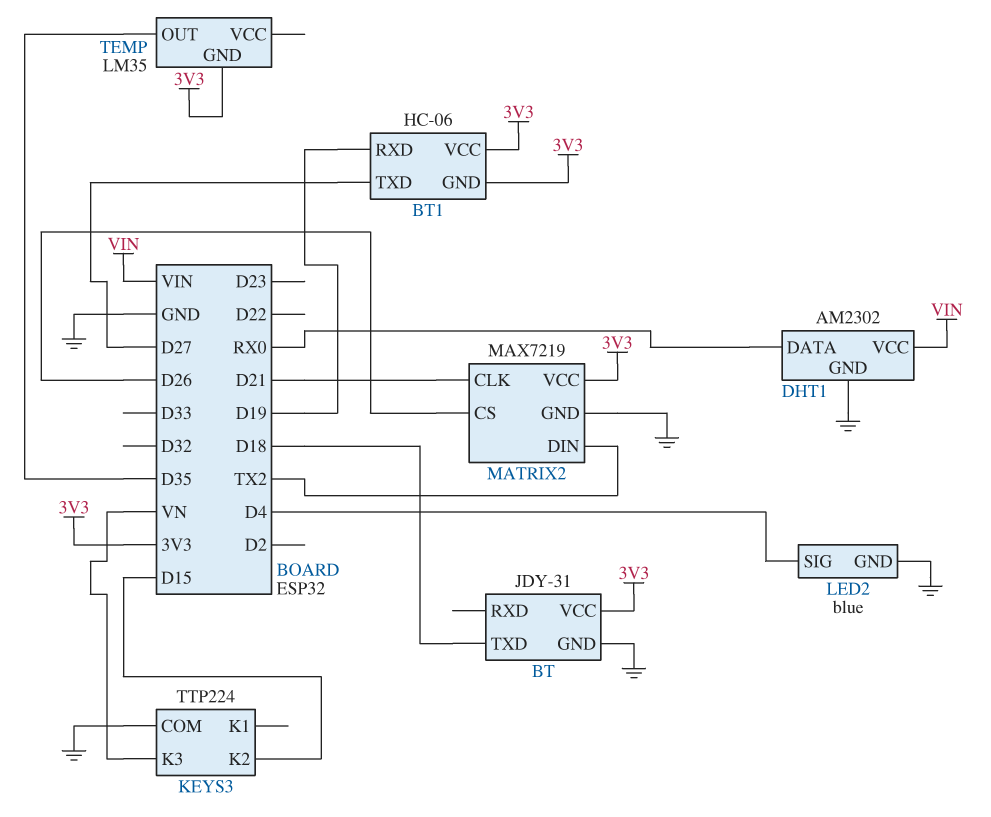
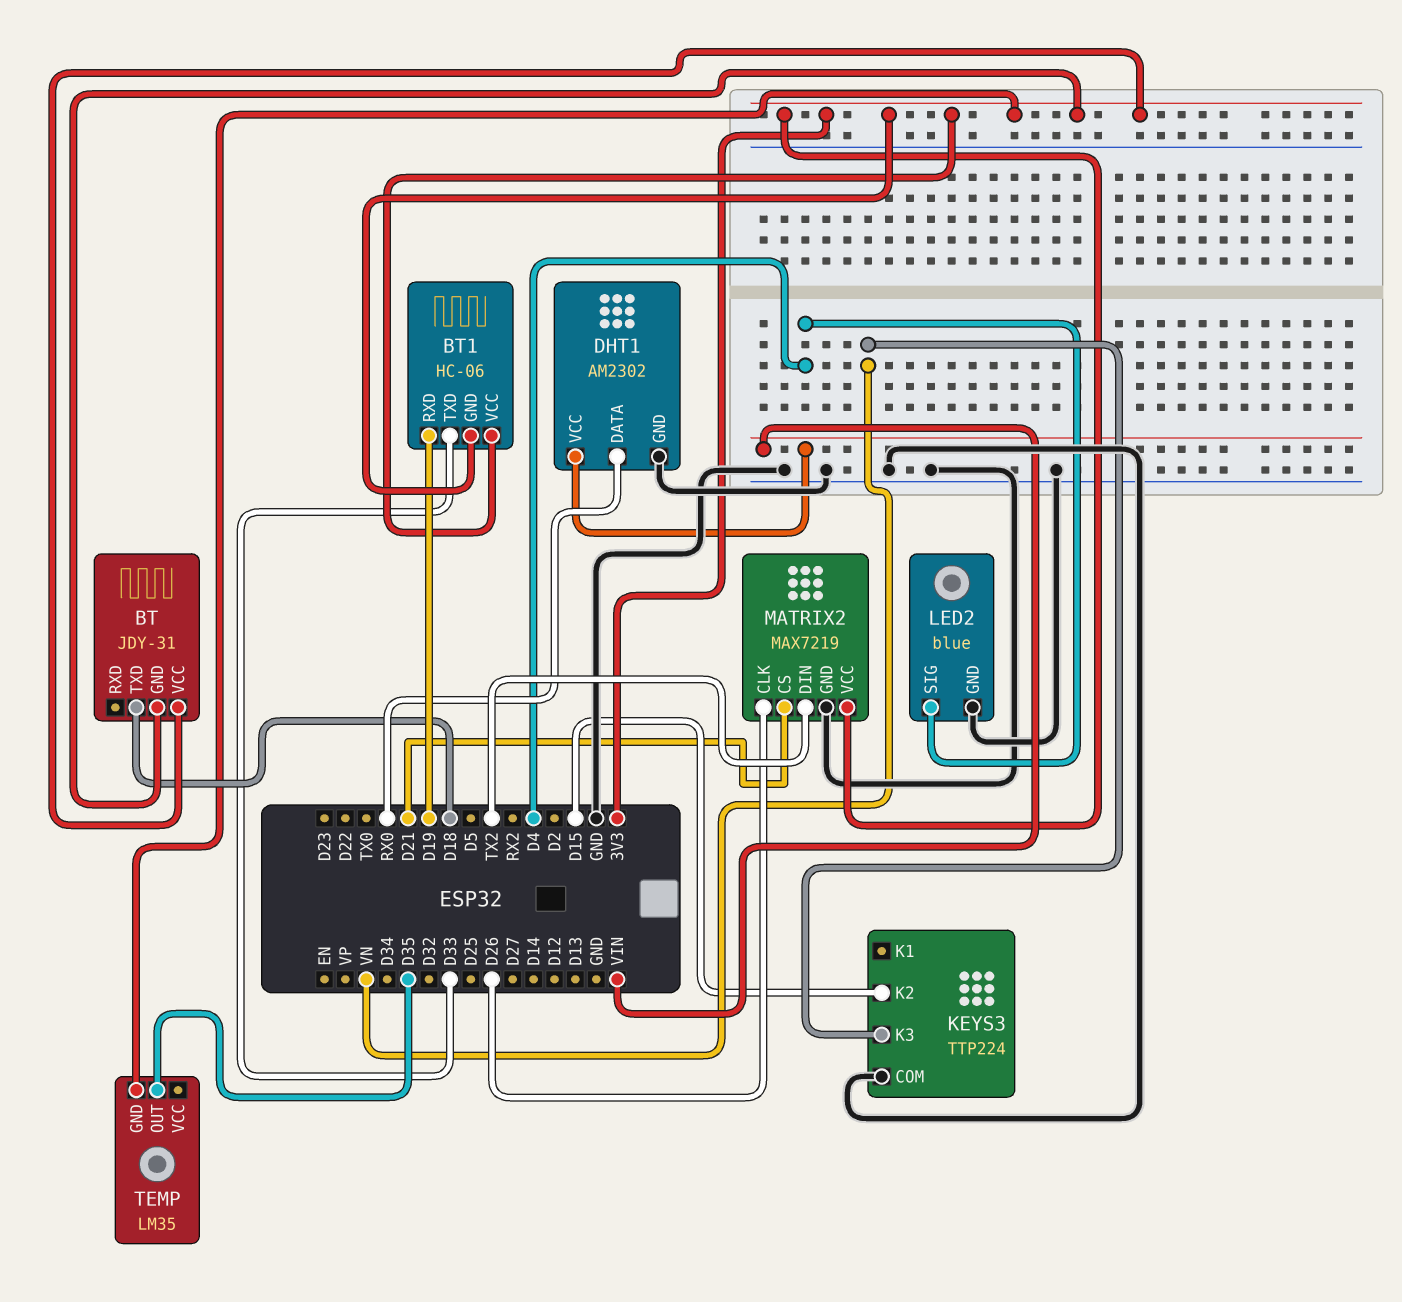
BT pin GND: GND -> 3V3
BT1 pin TXD: D27 -> D33
MATRIX2 pin CLK: D21 -> D26
MATRIX2 pin CS: D26 -> D21

